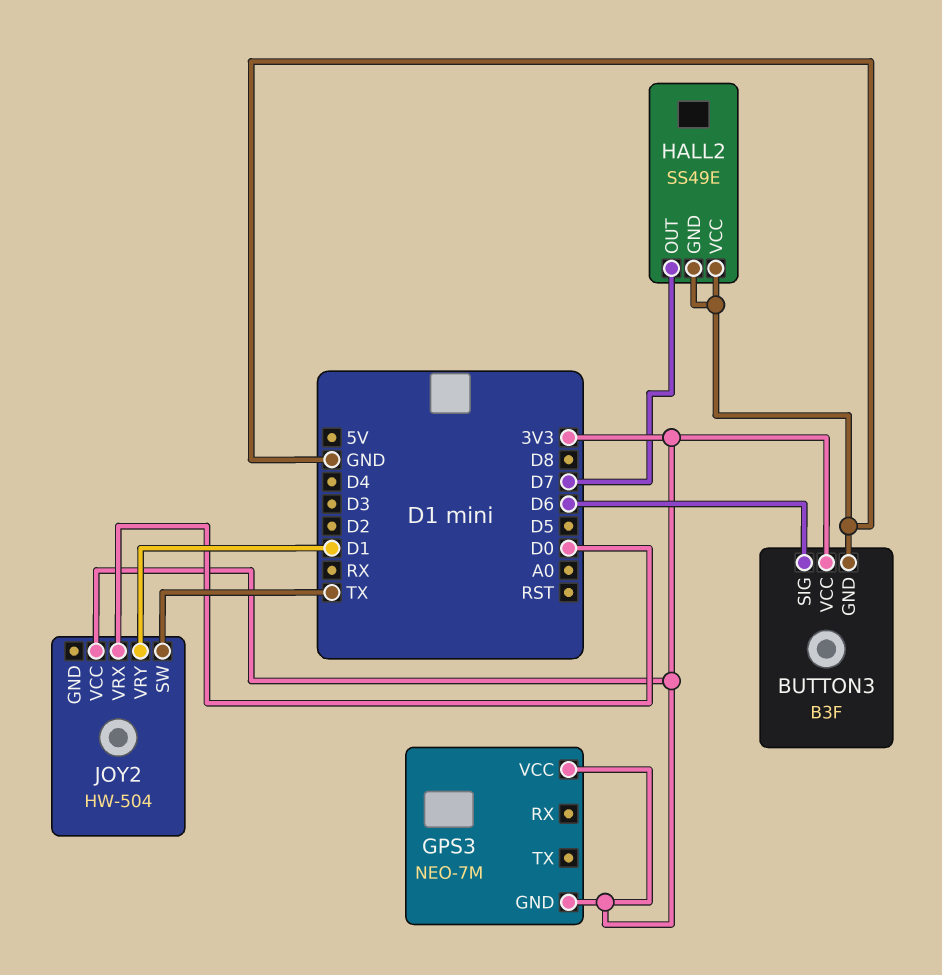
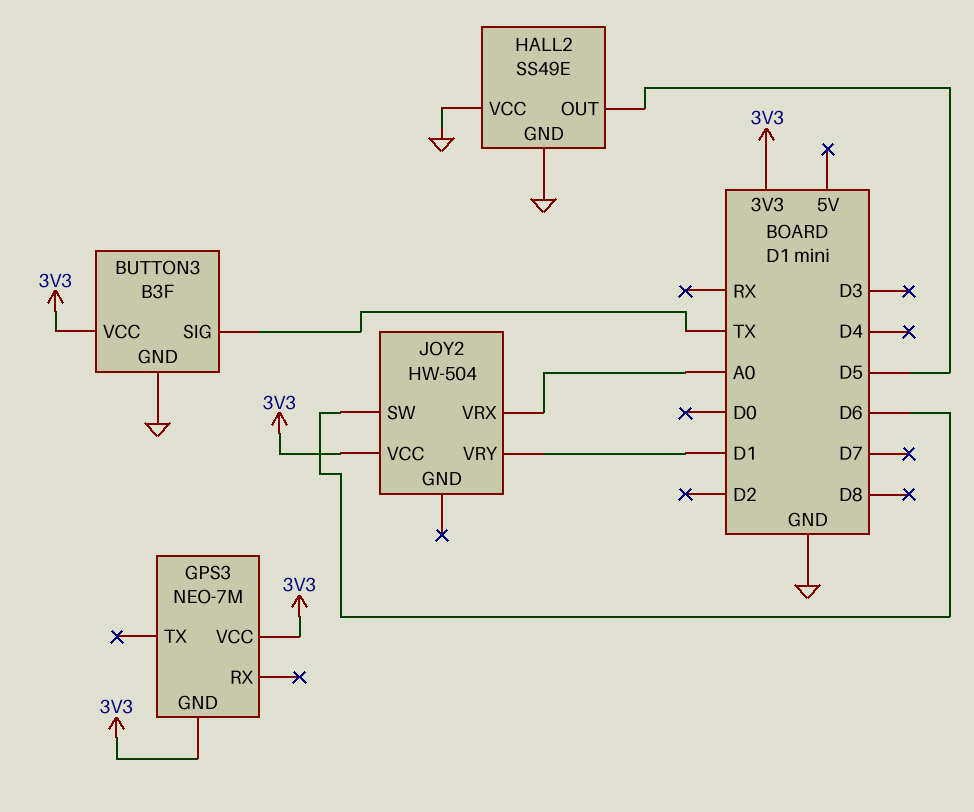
BUTTON3 pin SIG: D6 -> TX
HALL2 pin OUT: D7 -> D5
JOY2 pin SW: TX -> D6
JOY2 pin VRX: D0 -> A0

